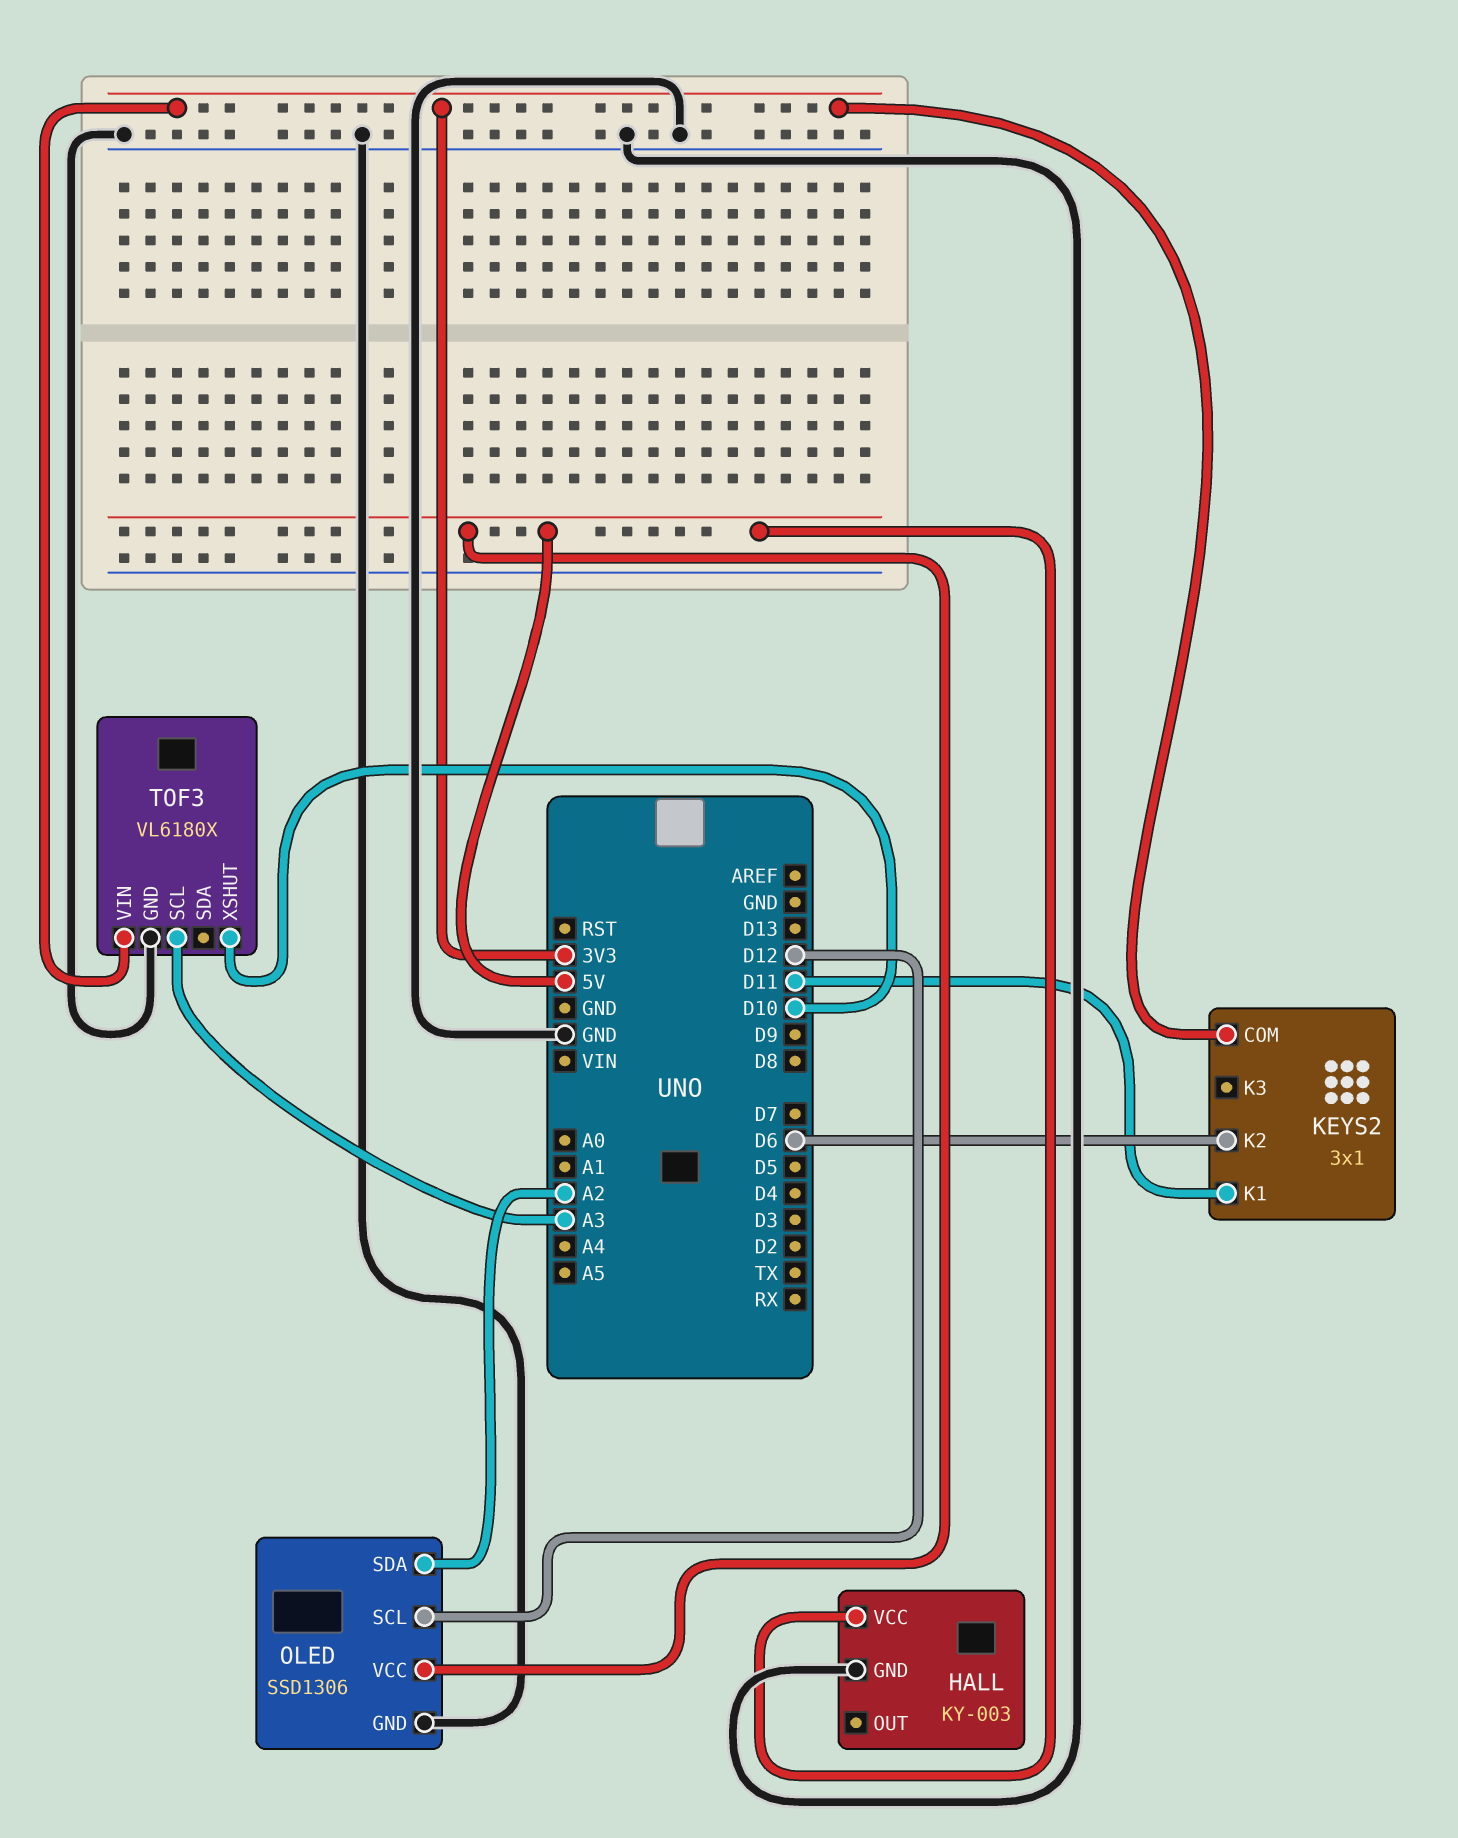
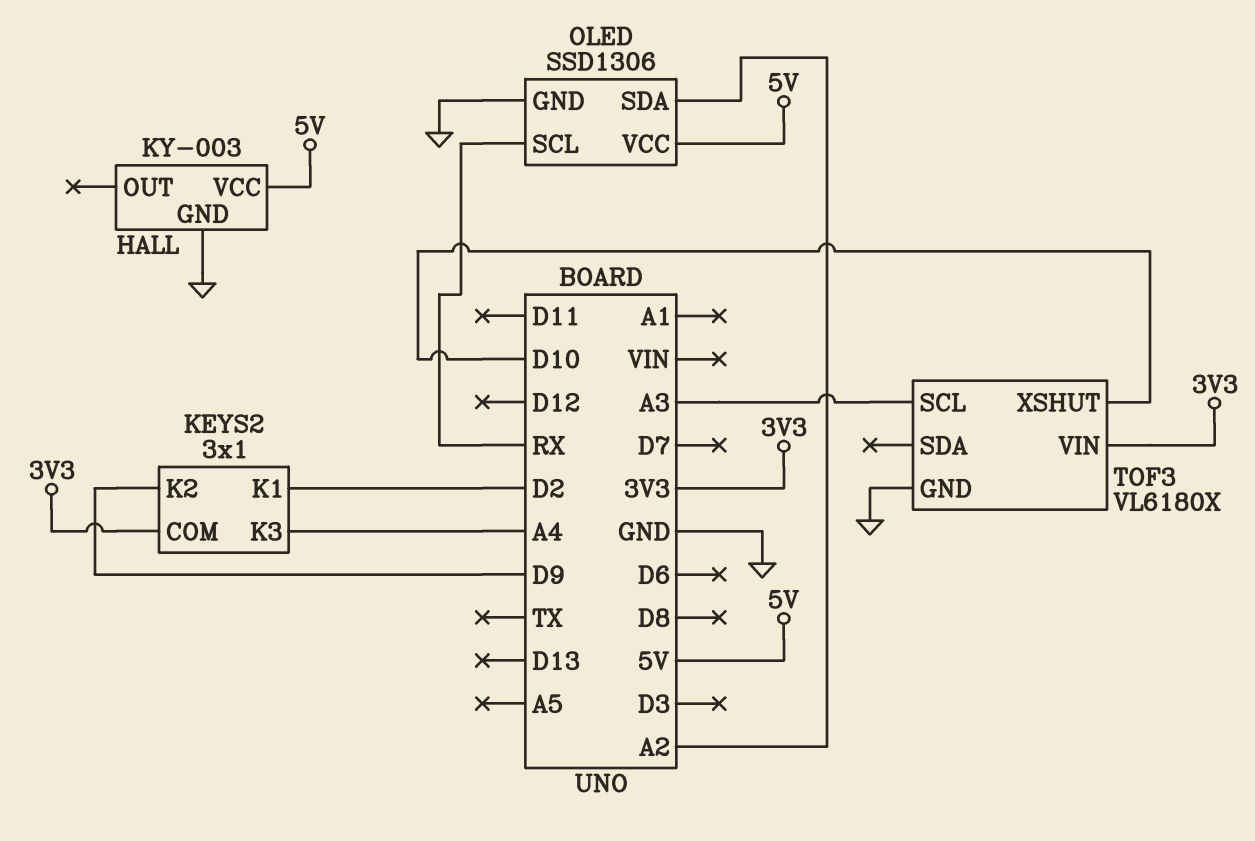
KEYS2 pin K1: D11 -> D2
KEYS2 pin K2: D6 -> D9
KEYS2 pin K3: none -> A4
OLED pin SCL: D12 -> RX

